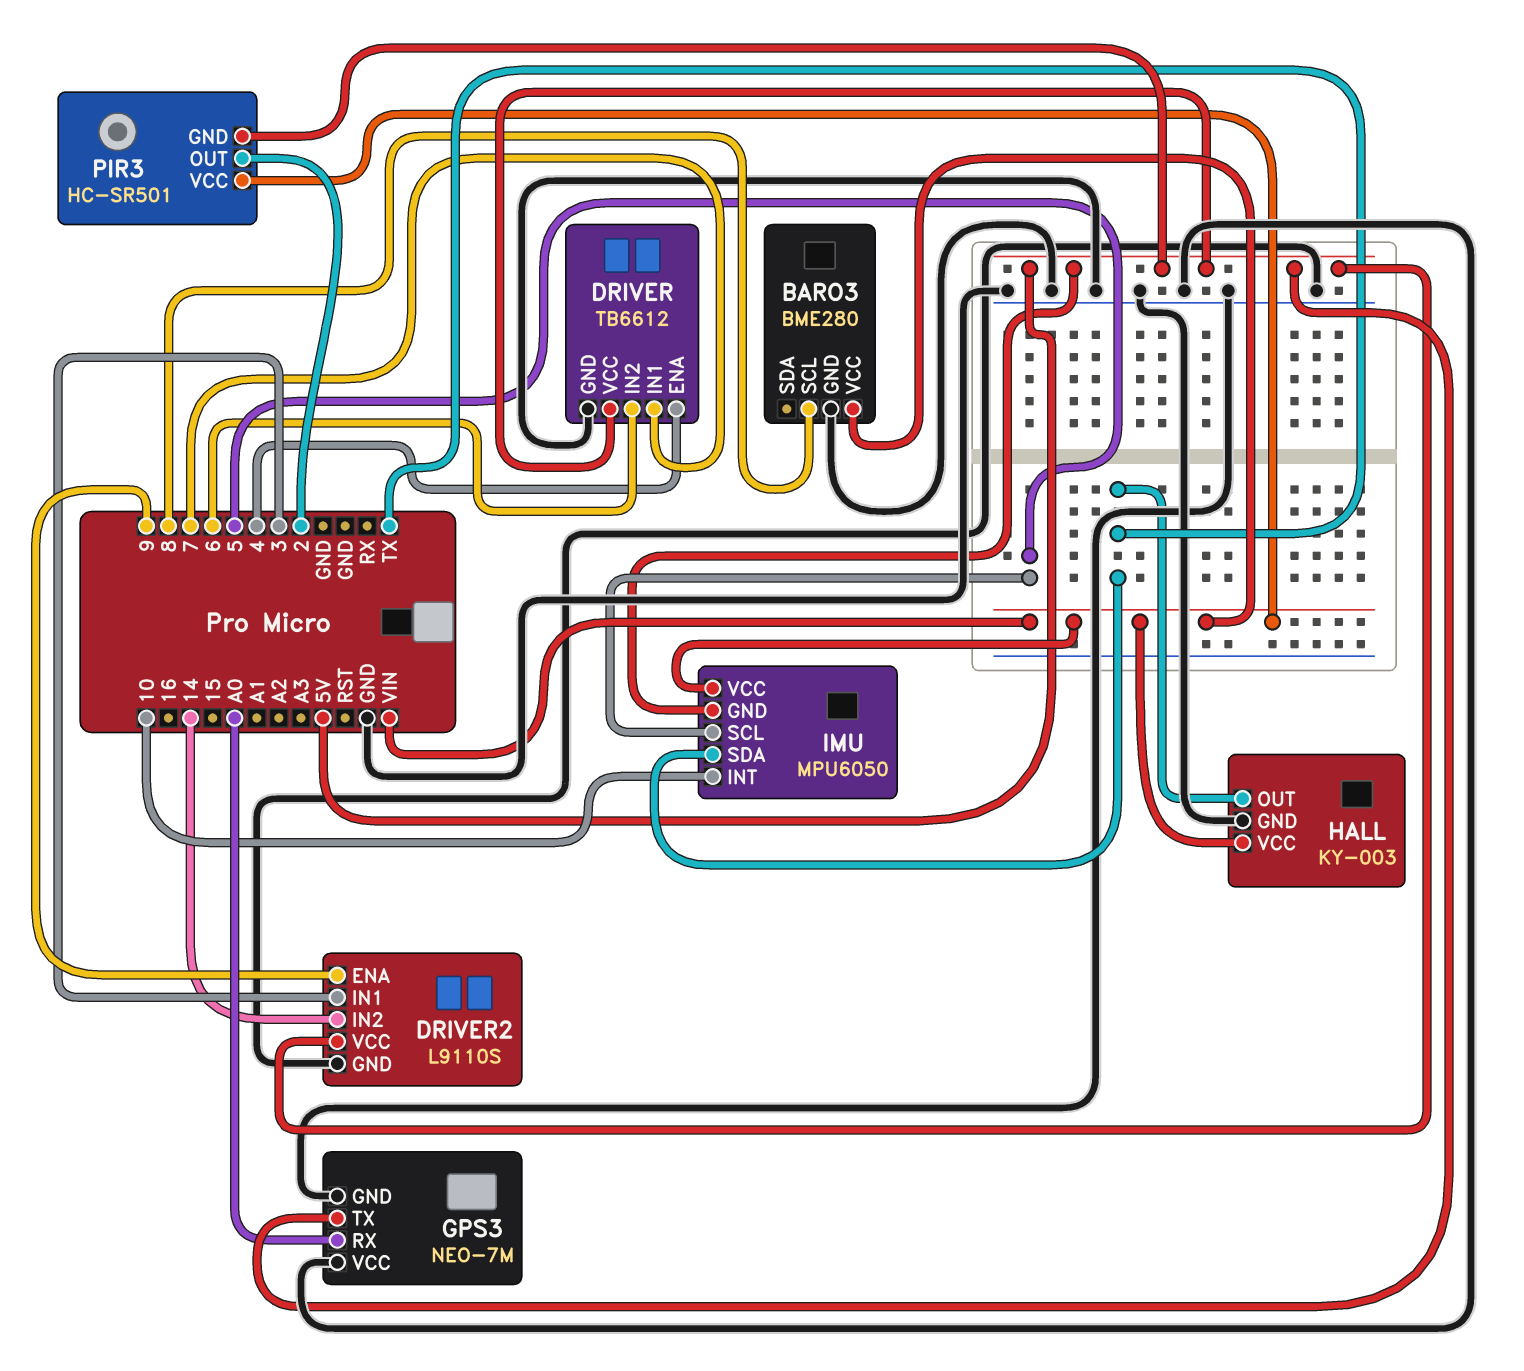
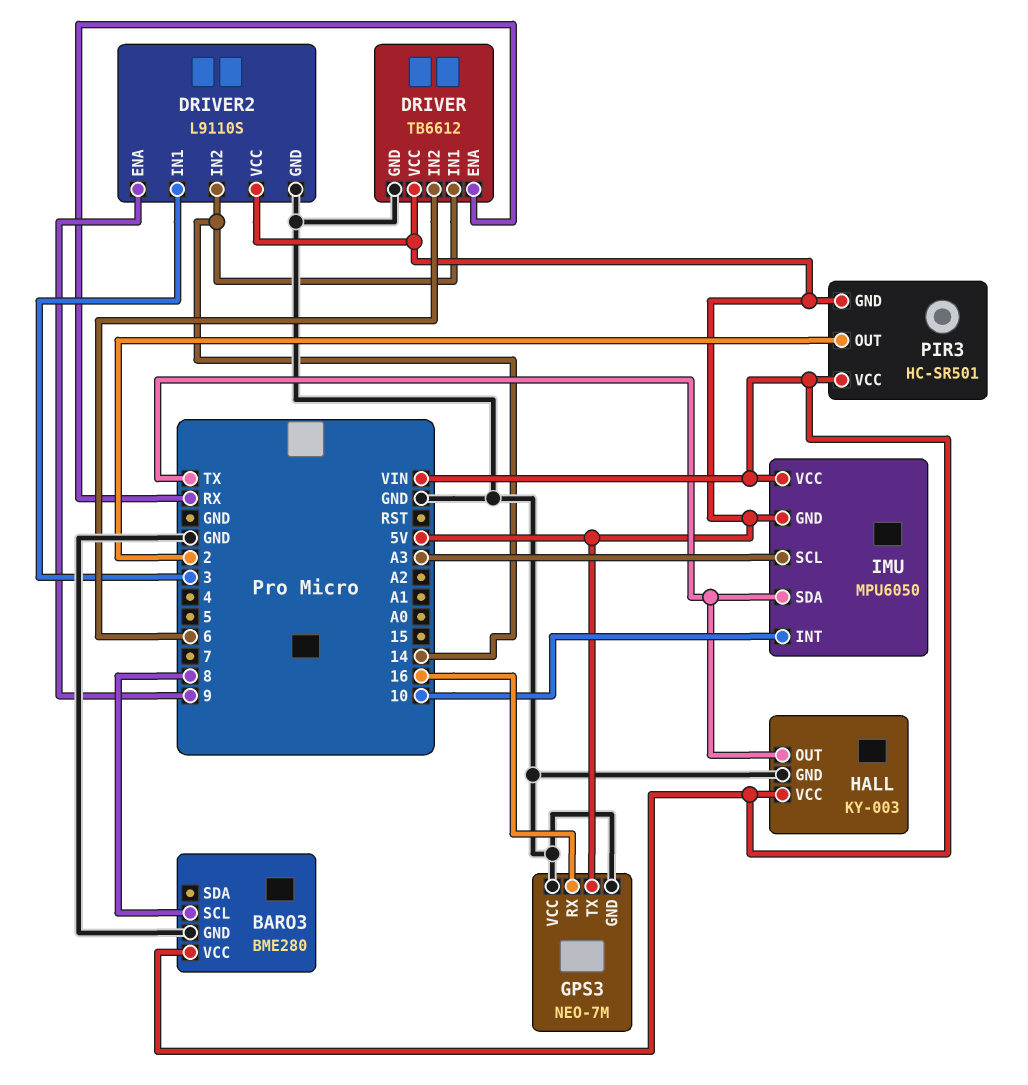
DRIVER pin ENA: 4 -> RX
DRIVER pin IN1: 7 -> 14
GPS3 pin RX: A0 -> 16
IMU pin SCL: 5 -> A3

